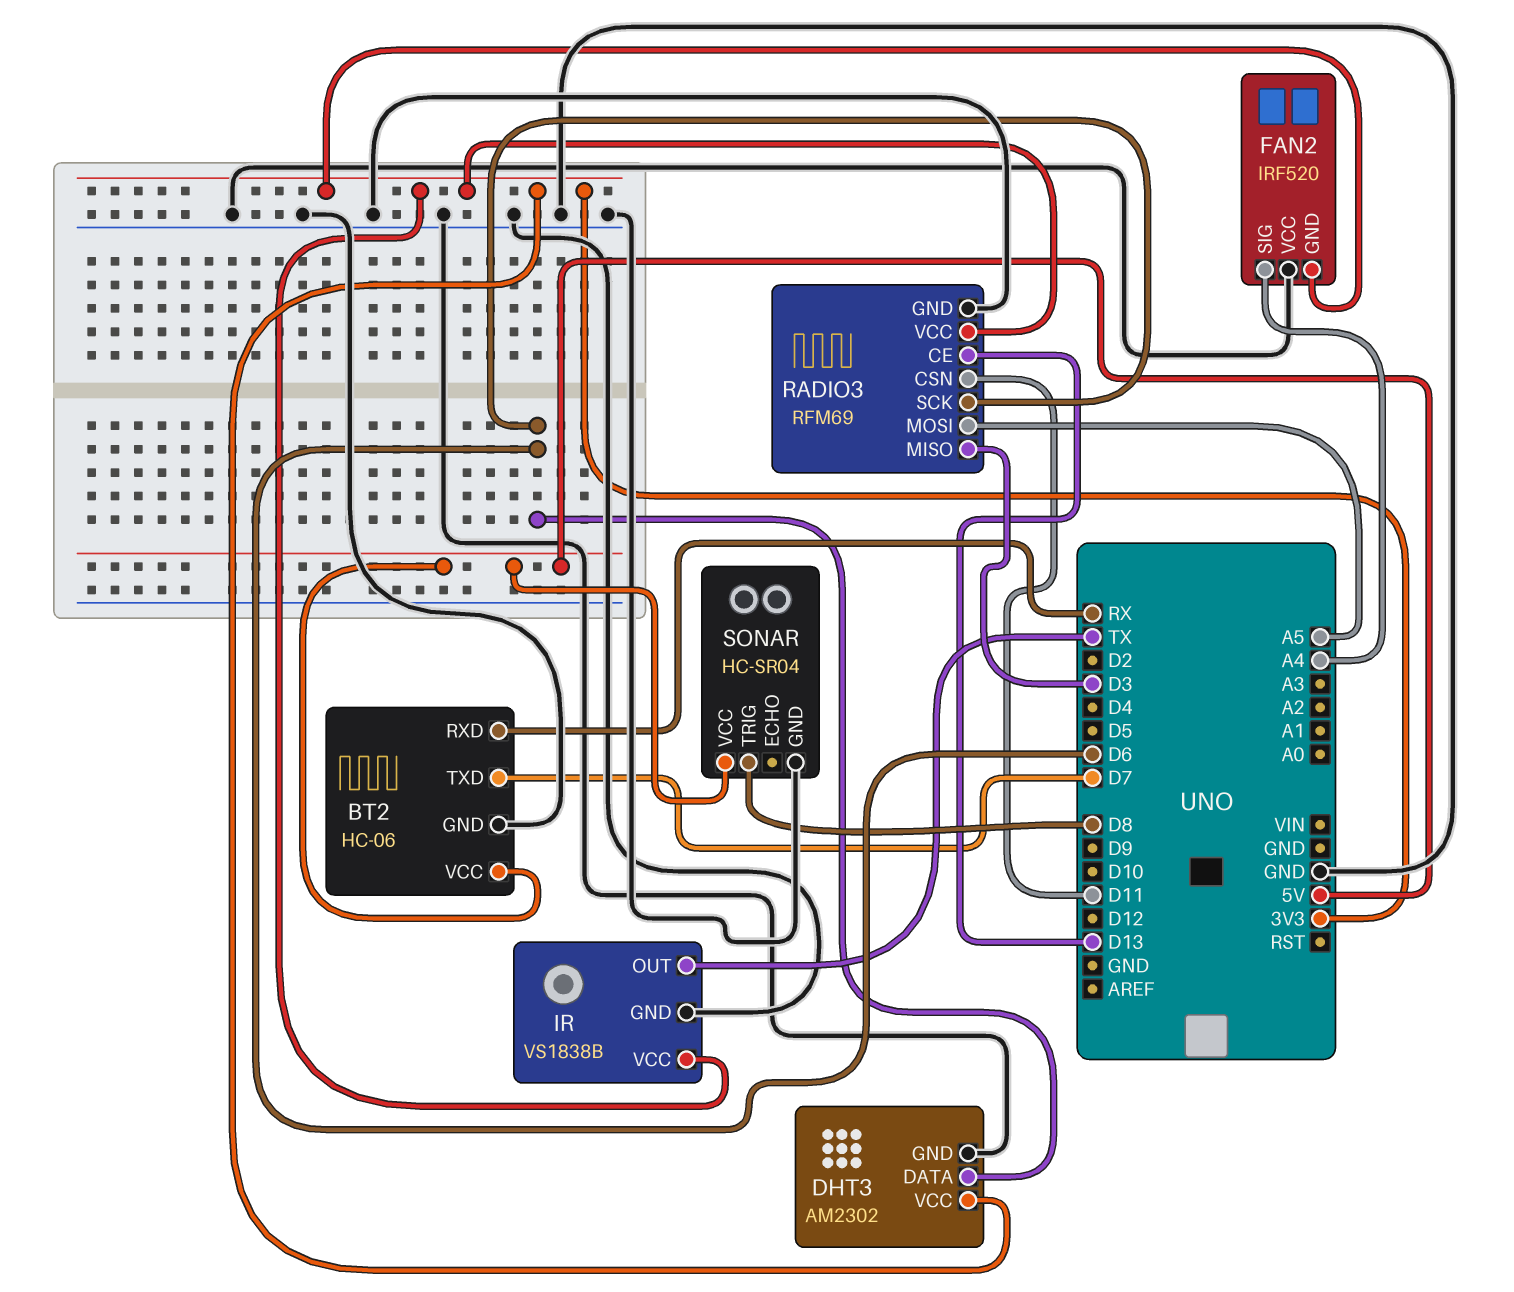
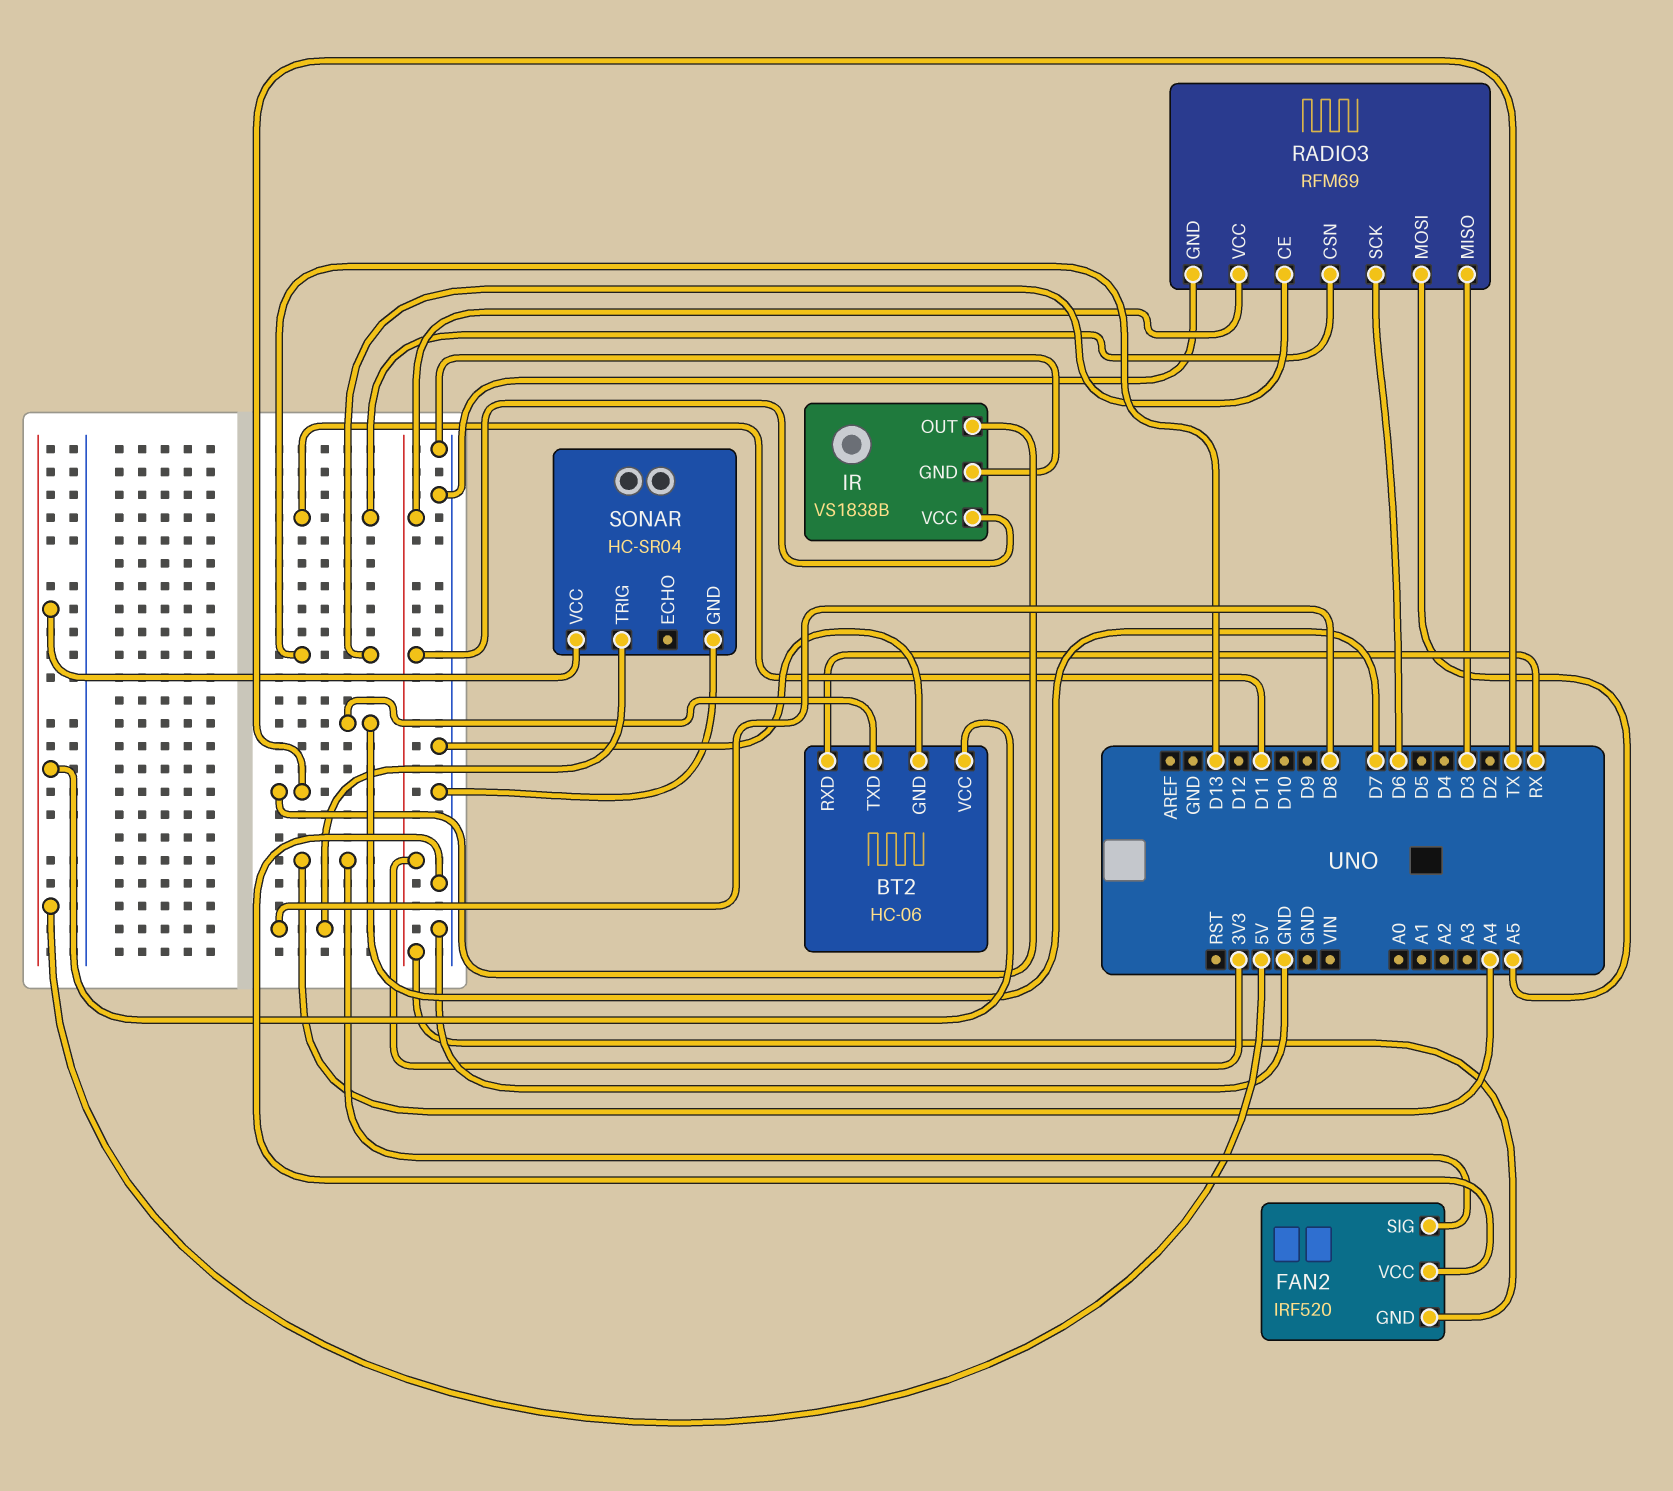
DHT3: AM2302 -> none
DHT3 pin DATA: D6 -> none
DHT3 pin GND: GND -> none
DHT3 pin VCC: 3V3 -> none

